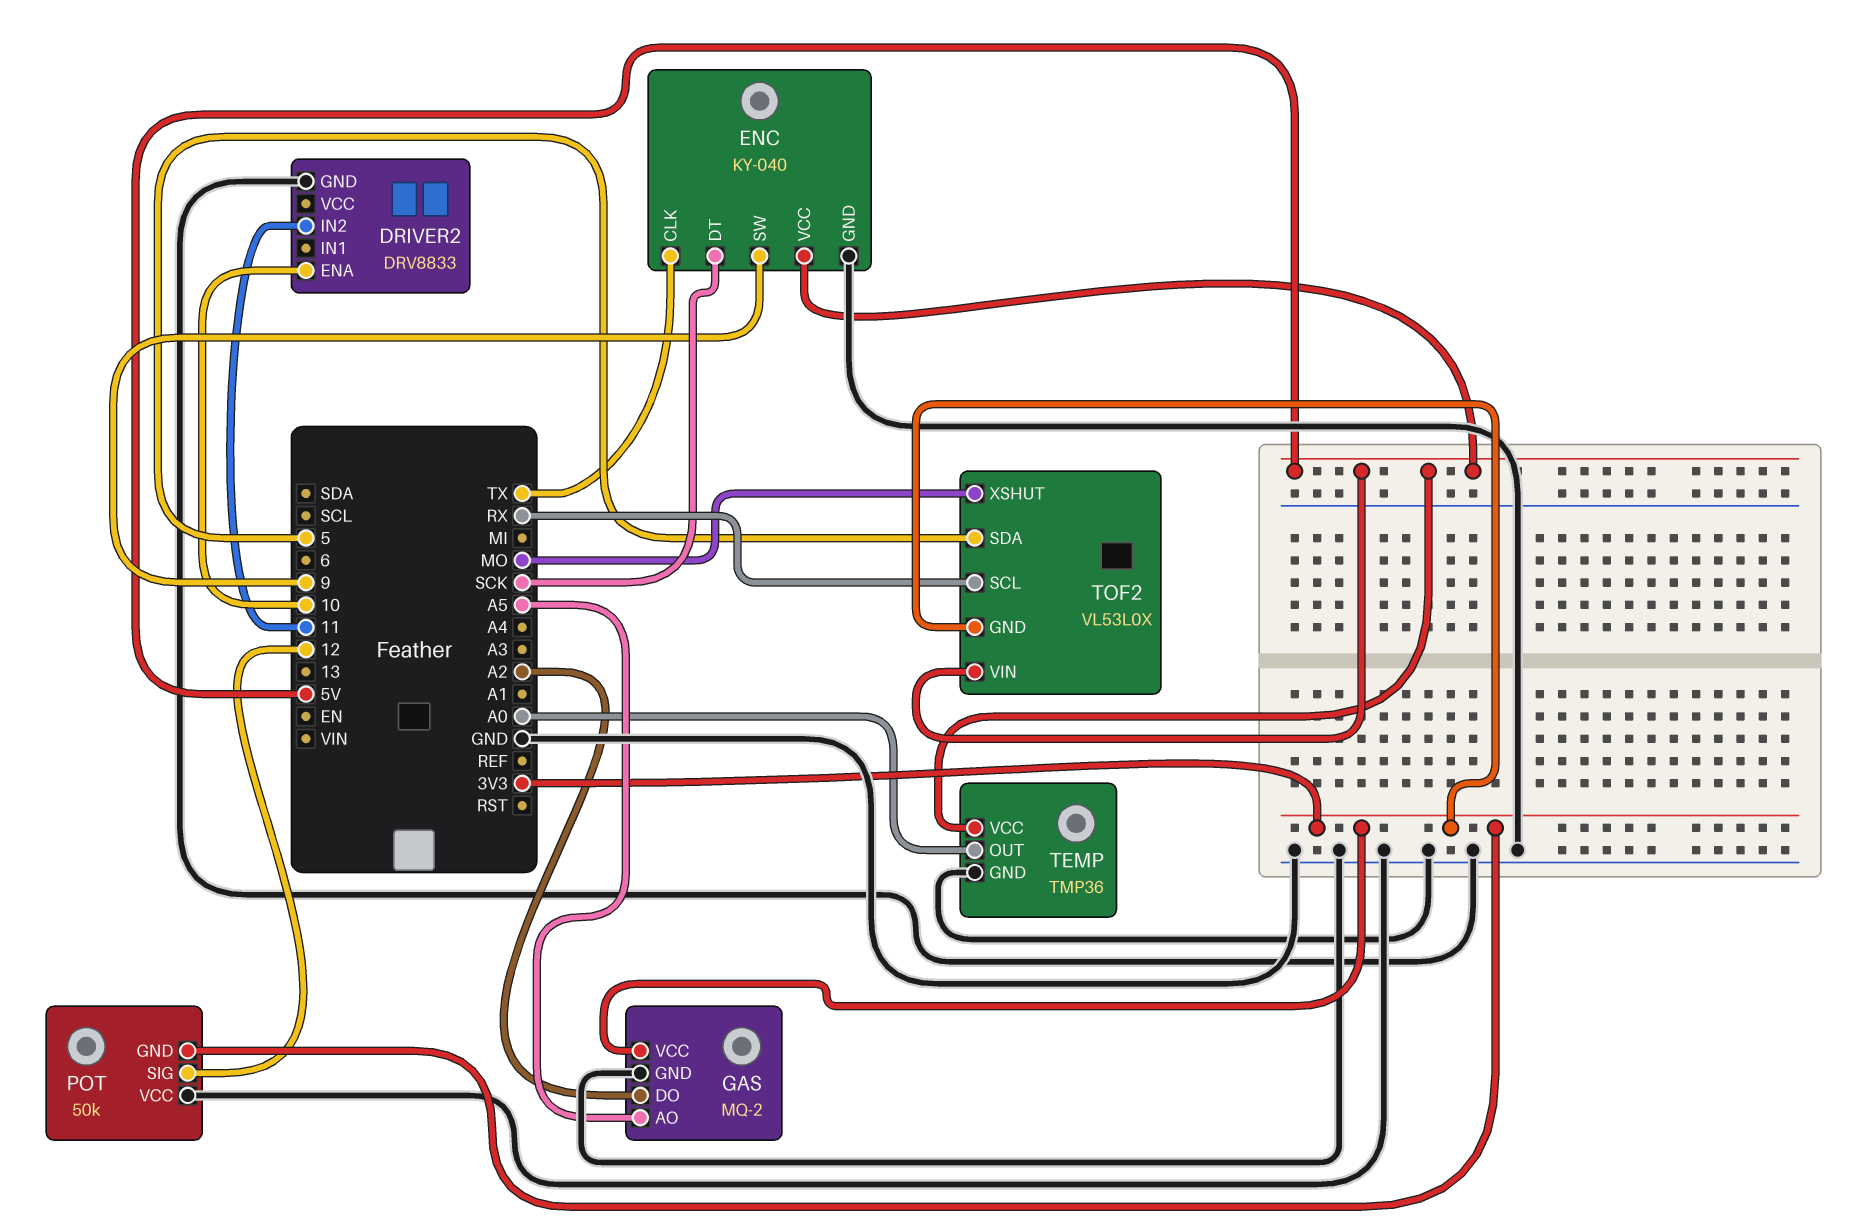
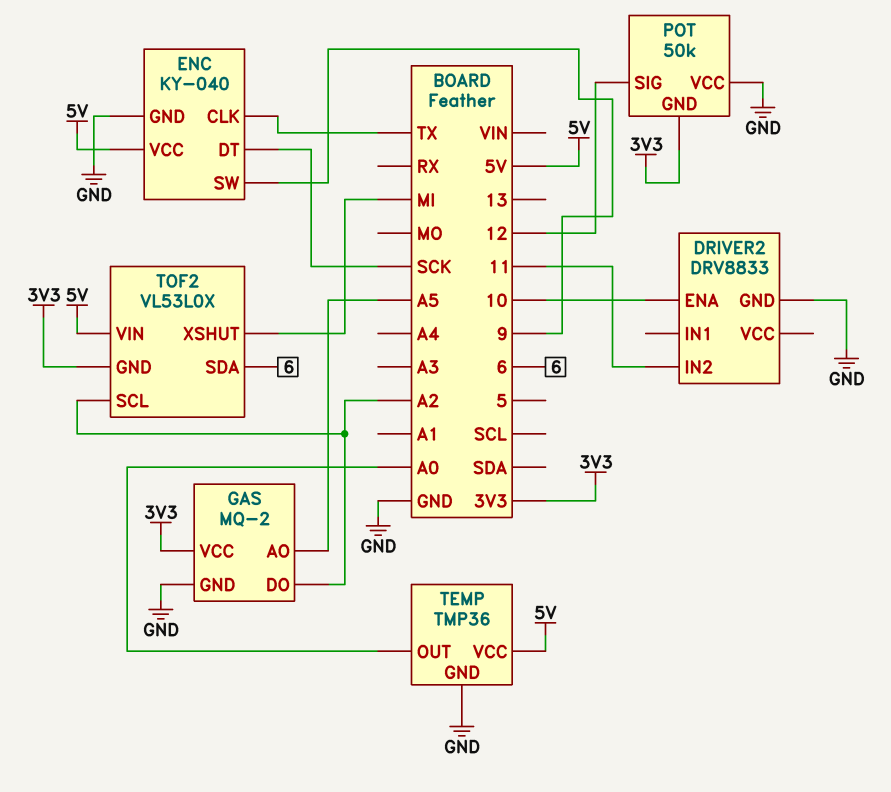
TOF2 pin SCL: RX -> A2
TOF2 pin SDA: 5 -> 6
TOF2 pin XSHUT: MO -> MI

